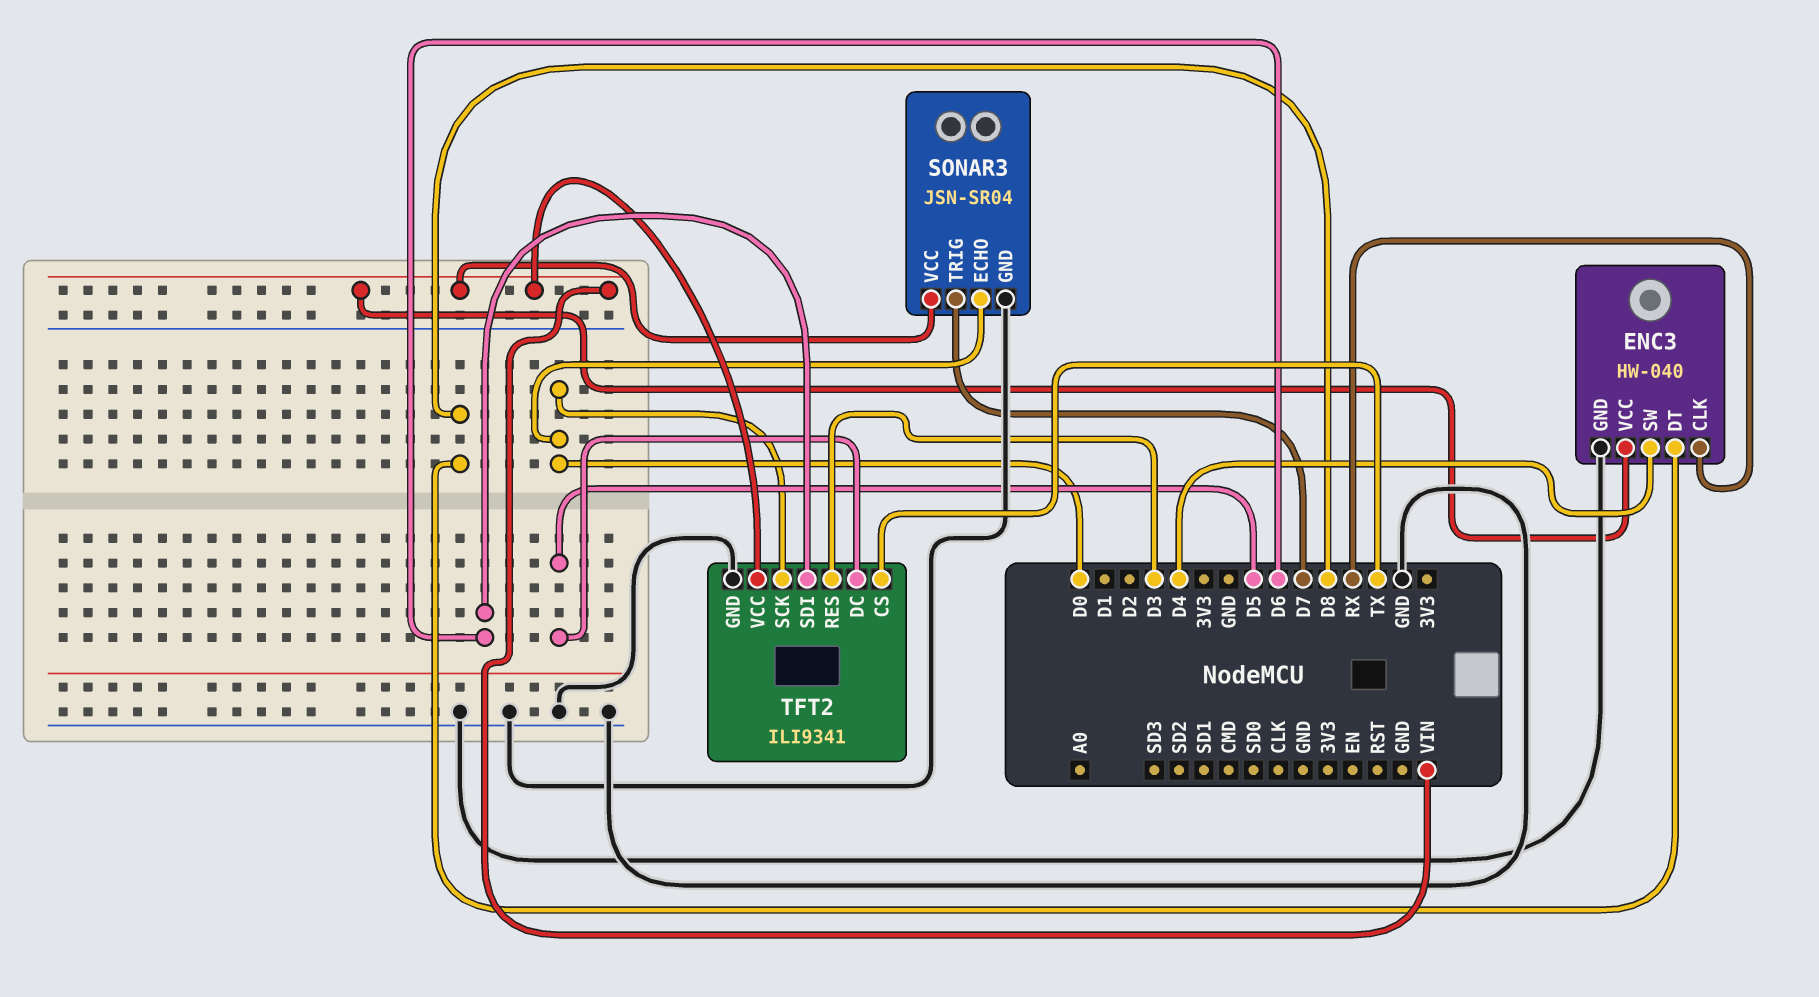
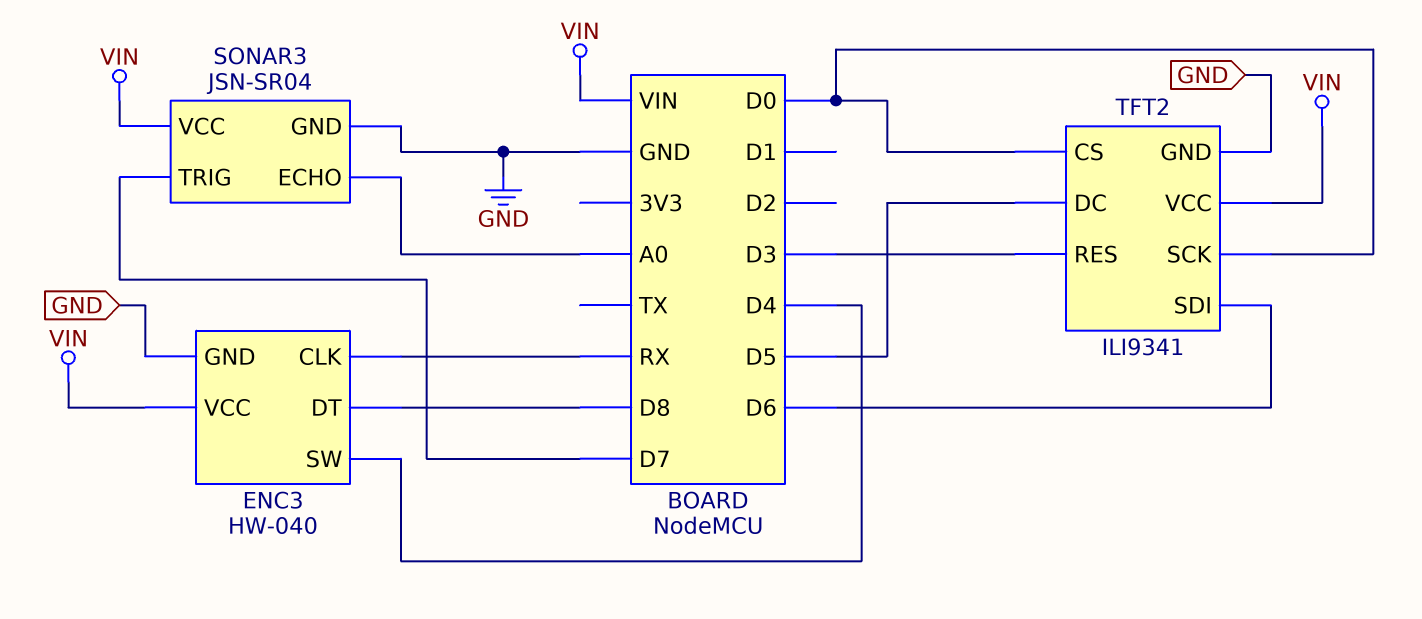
SONAR3 pin ECHO: D0 -> A0
TFT2 pin CS: TX -> D0

